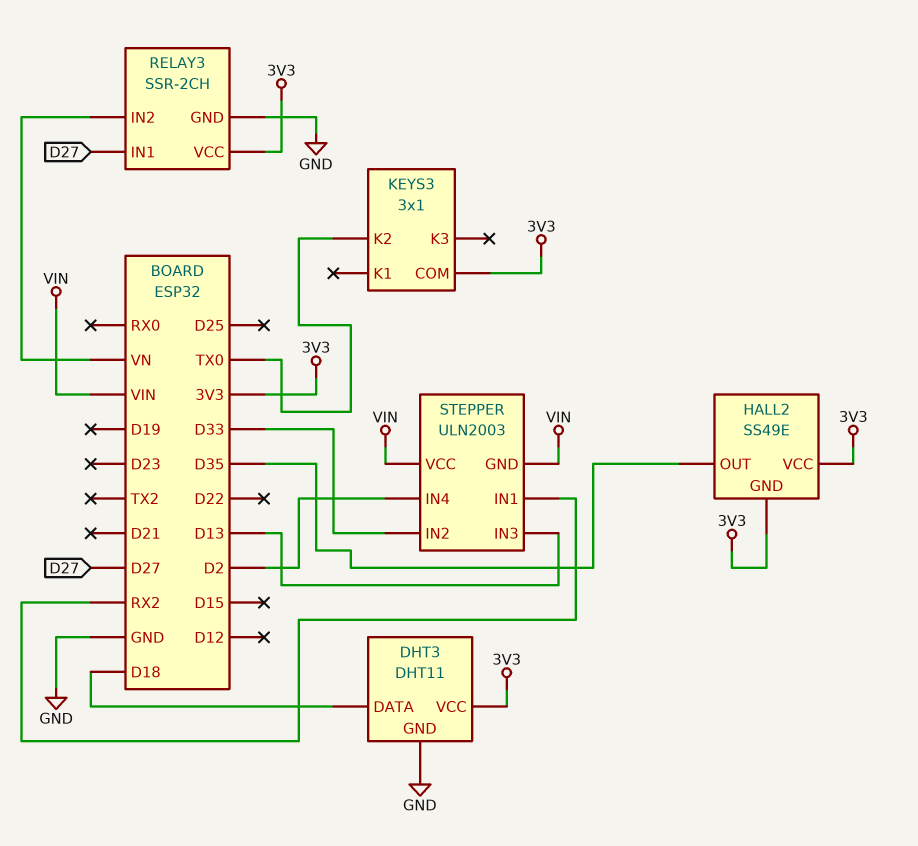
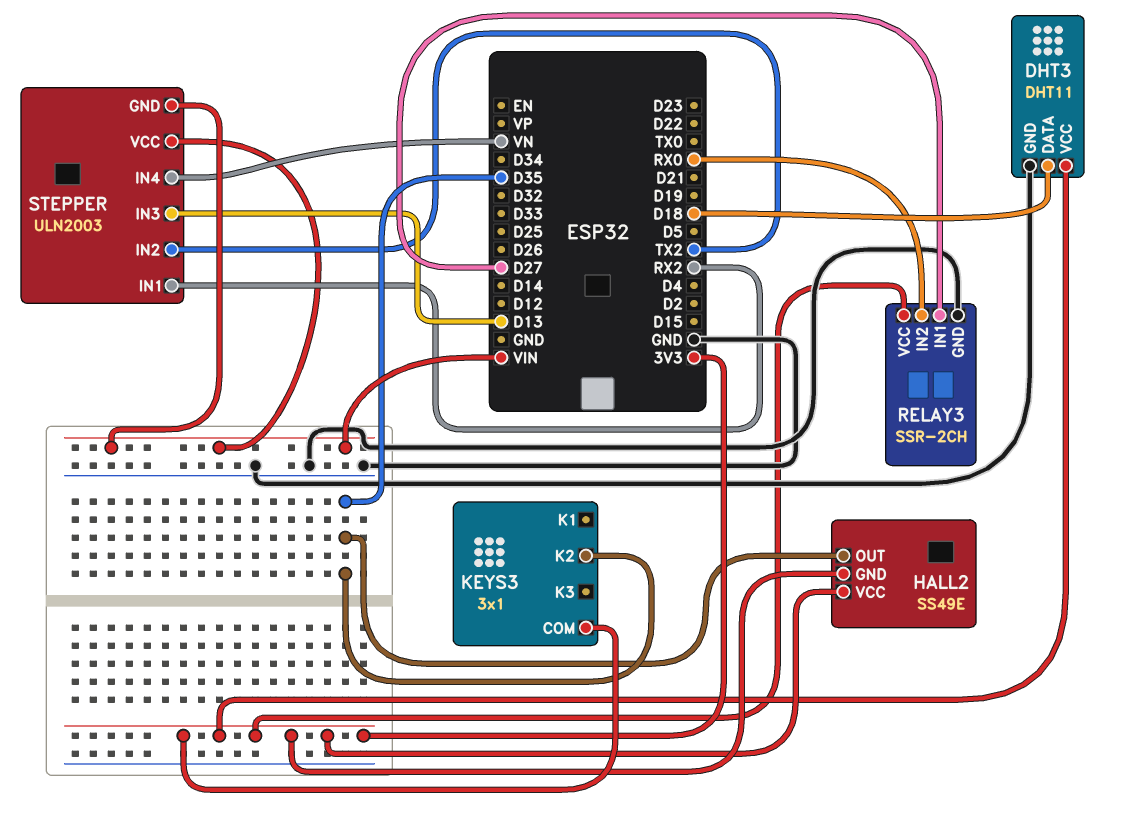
KEYS3 pin K2: TX0 -> D35
RELAY3 pin IN2: VN -> RX0
STEPPER pin IN2: D33 -> TX2
STEPPER pin IN4: D2 -> VN

